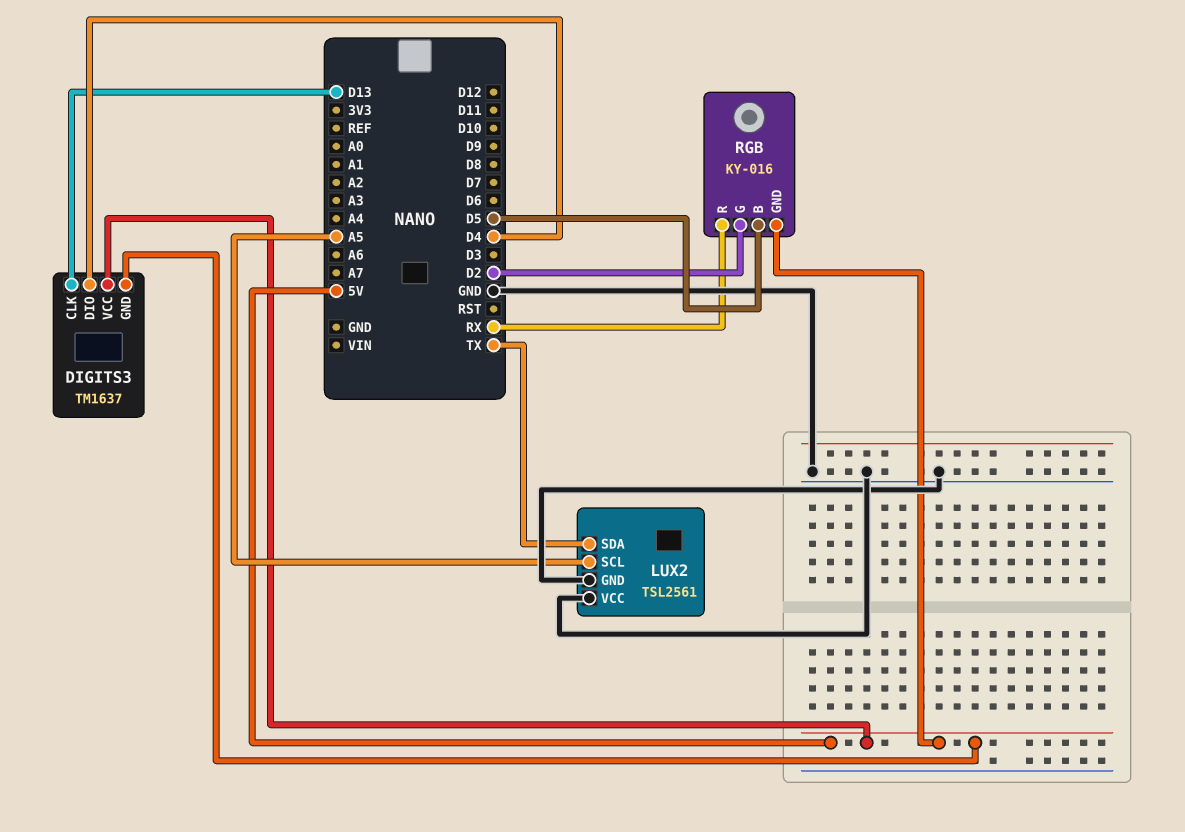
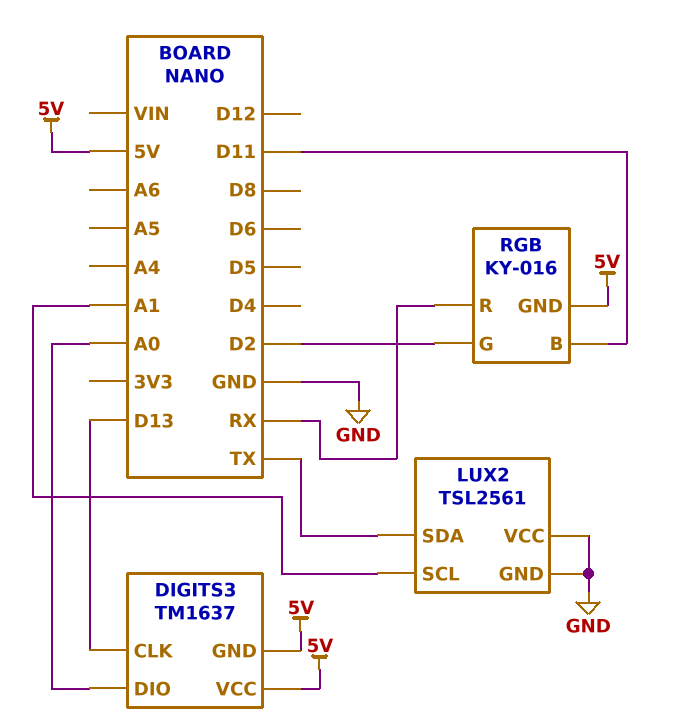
DIGITS3 pin DIO: D4 -> A0
LUX2 pin SCL: A5 -> A1
RGB pin B: D5 -> D11

